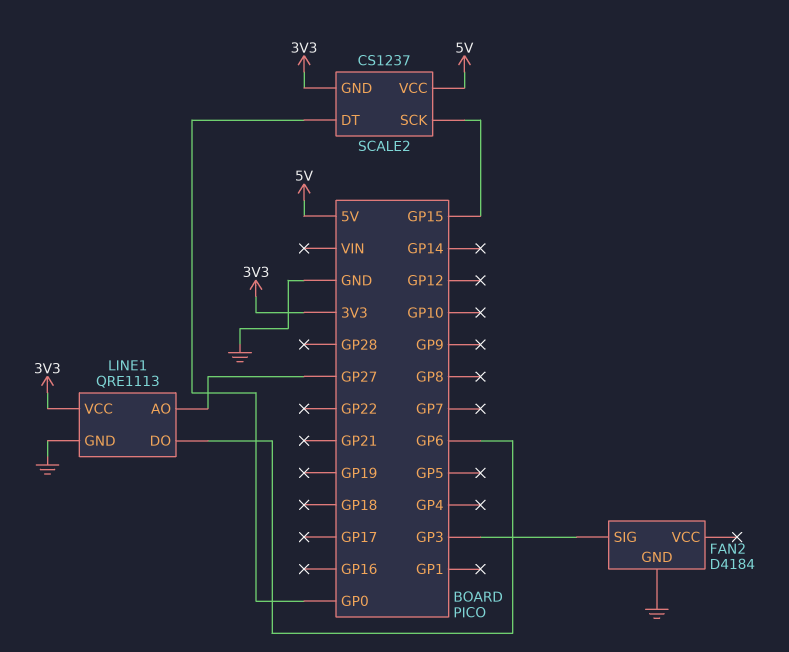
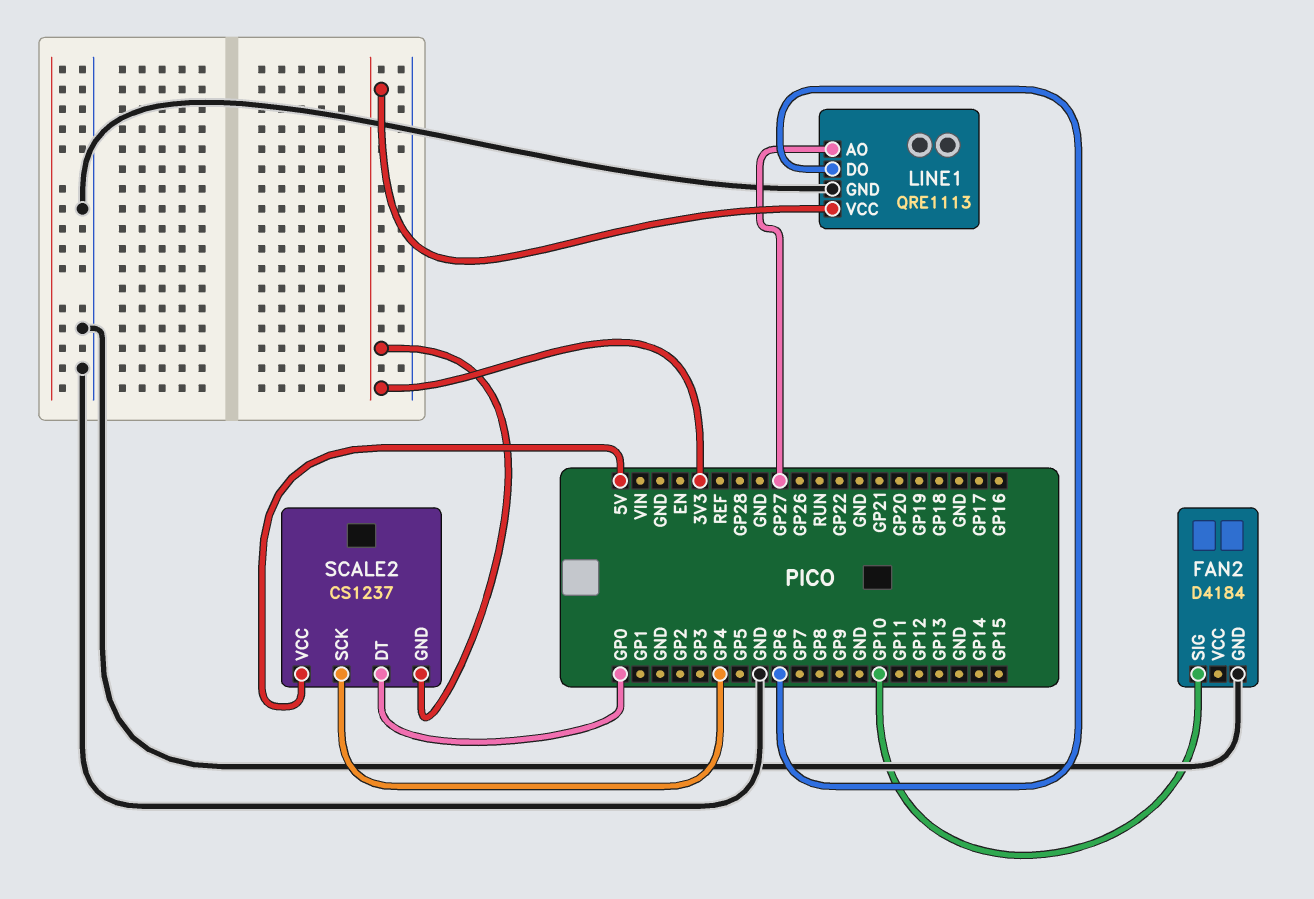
FAN2 pin SIG: GP3 -> GP10
SCALE2 pin SCK: GP15 -> GP4

